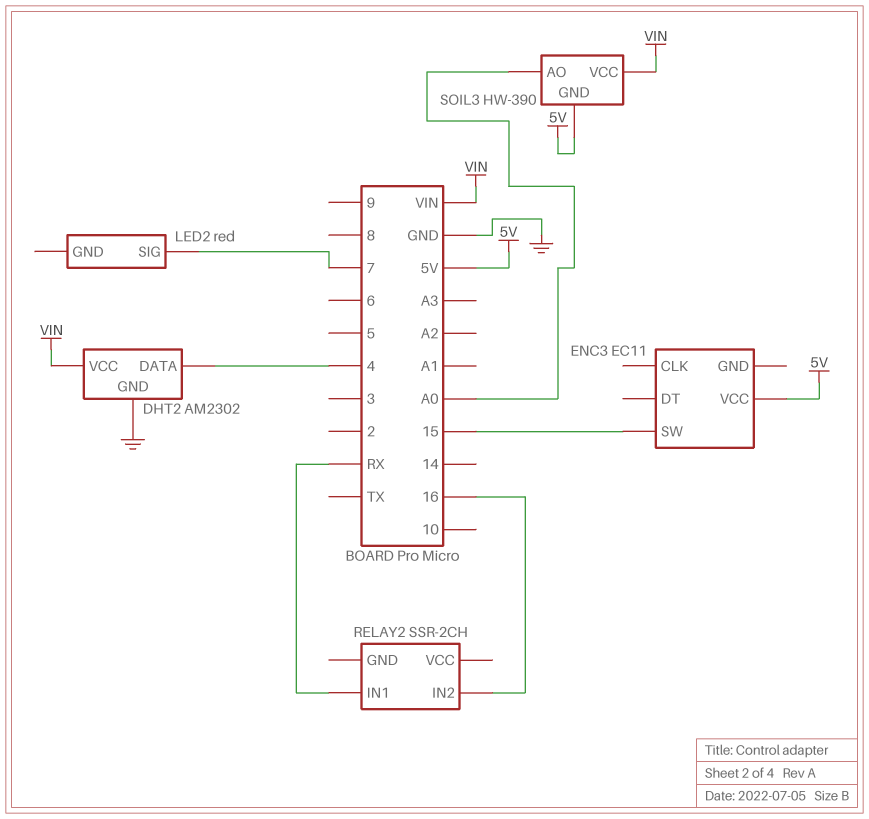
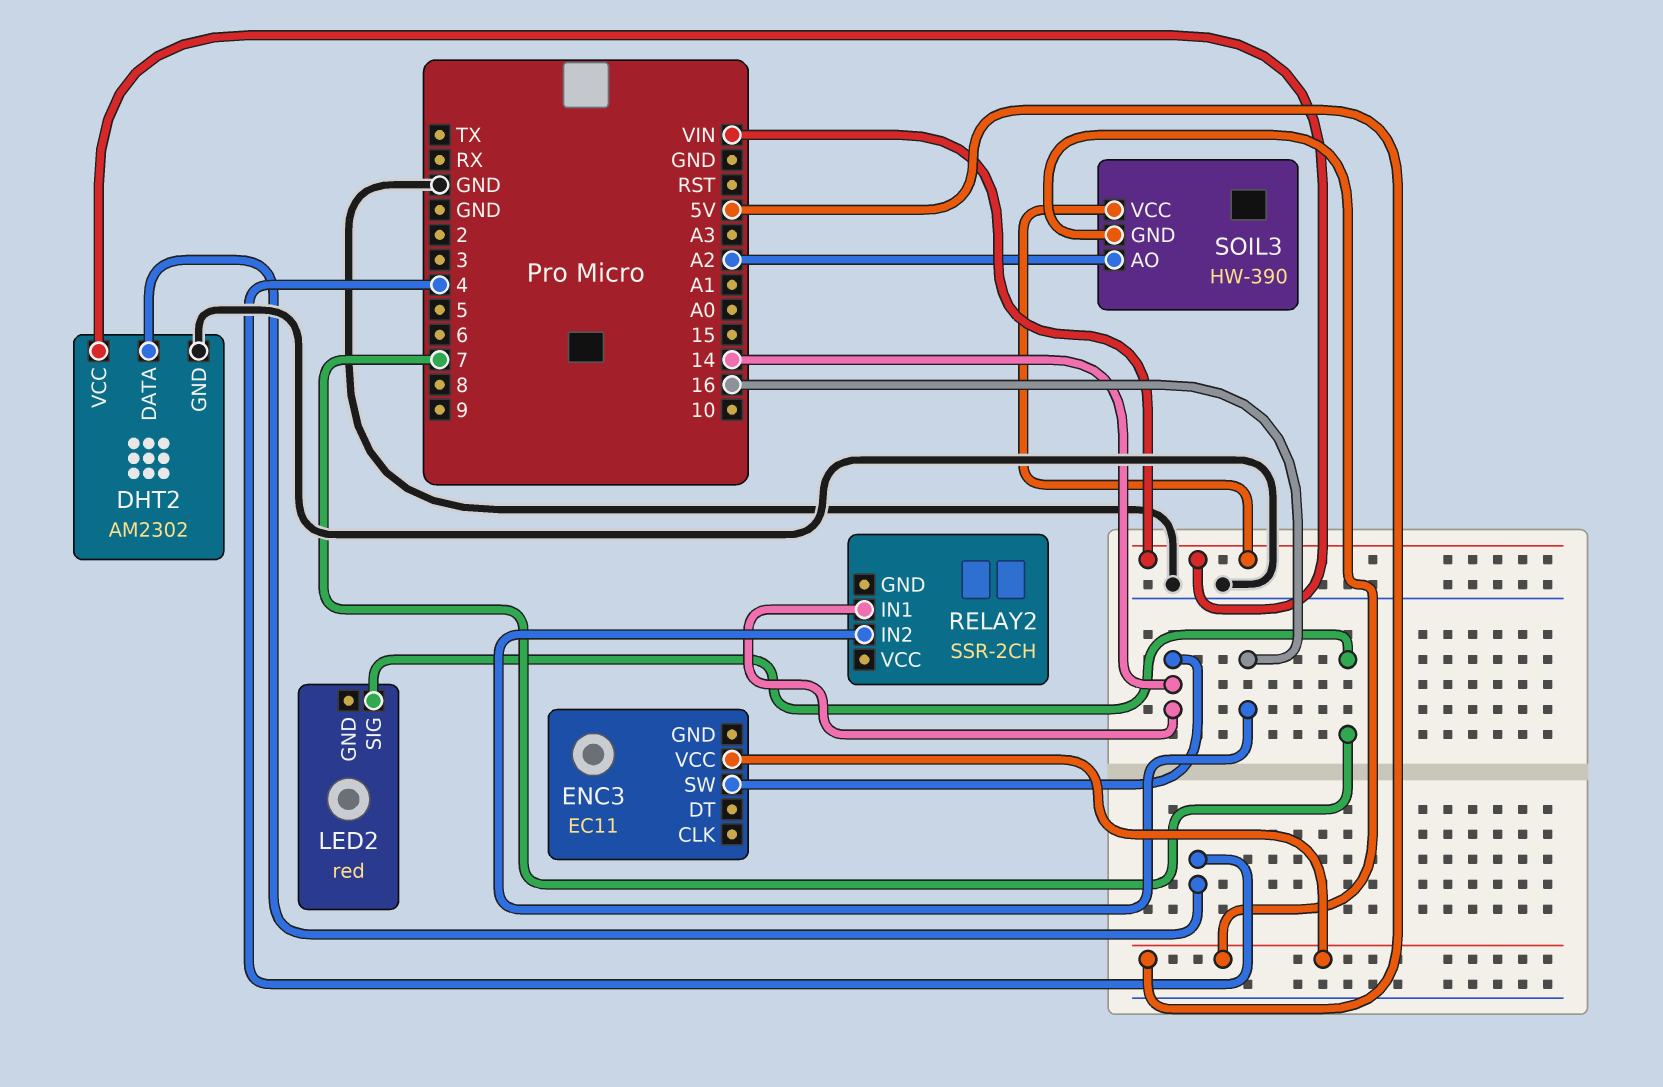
ENC3 pin SW: 15 -> 14
RELAY2 pin IN1: RX -> 14
SOIL3 pin AO: A0 -> A2

